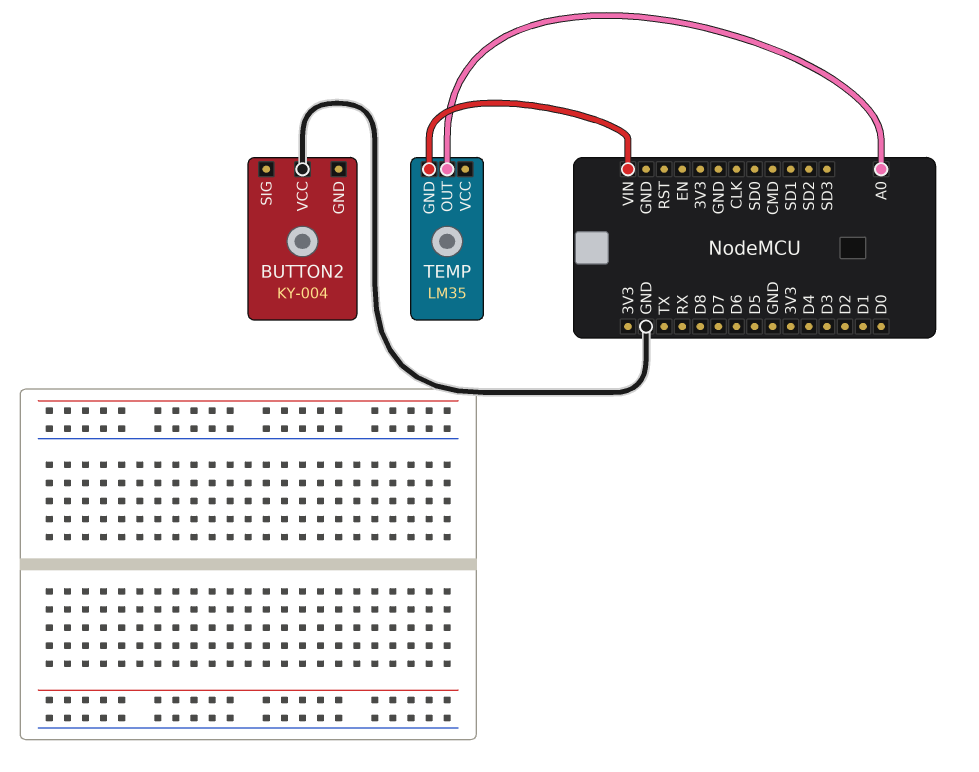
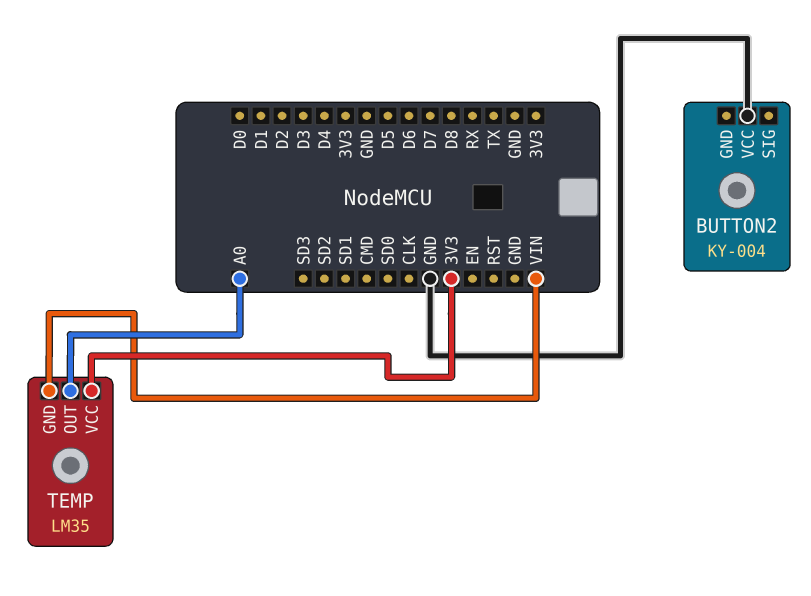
TEMP pin VCC: none -> 3V3

